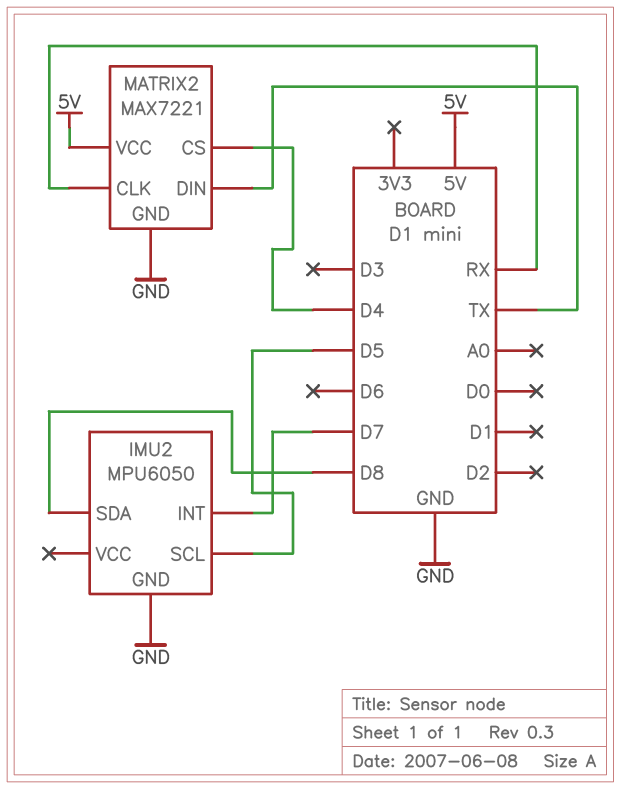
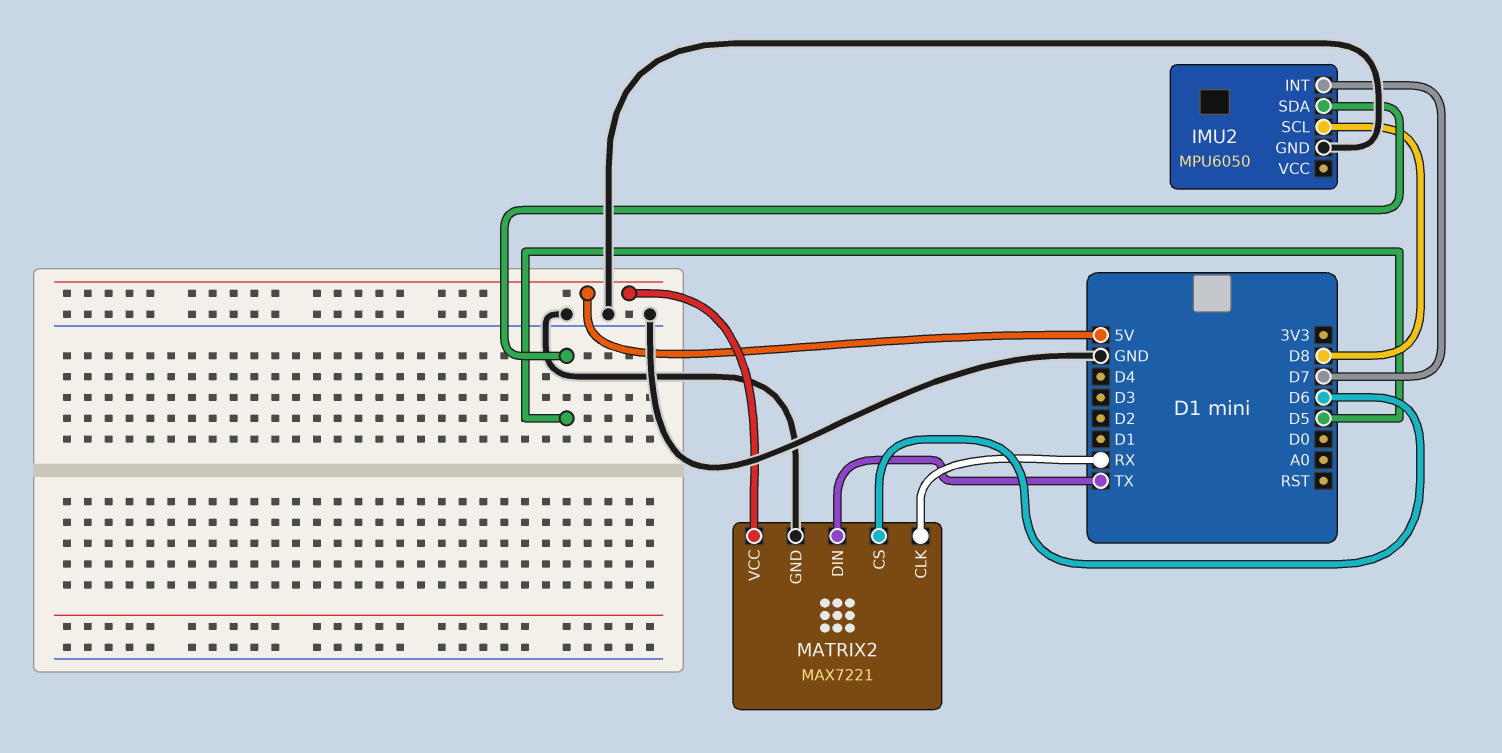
IMU2 pin SCL: D5 -> D8
IMU2 pin SDA: D8 -> D5
MATRIX2 pin CS: D4 -> D6

